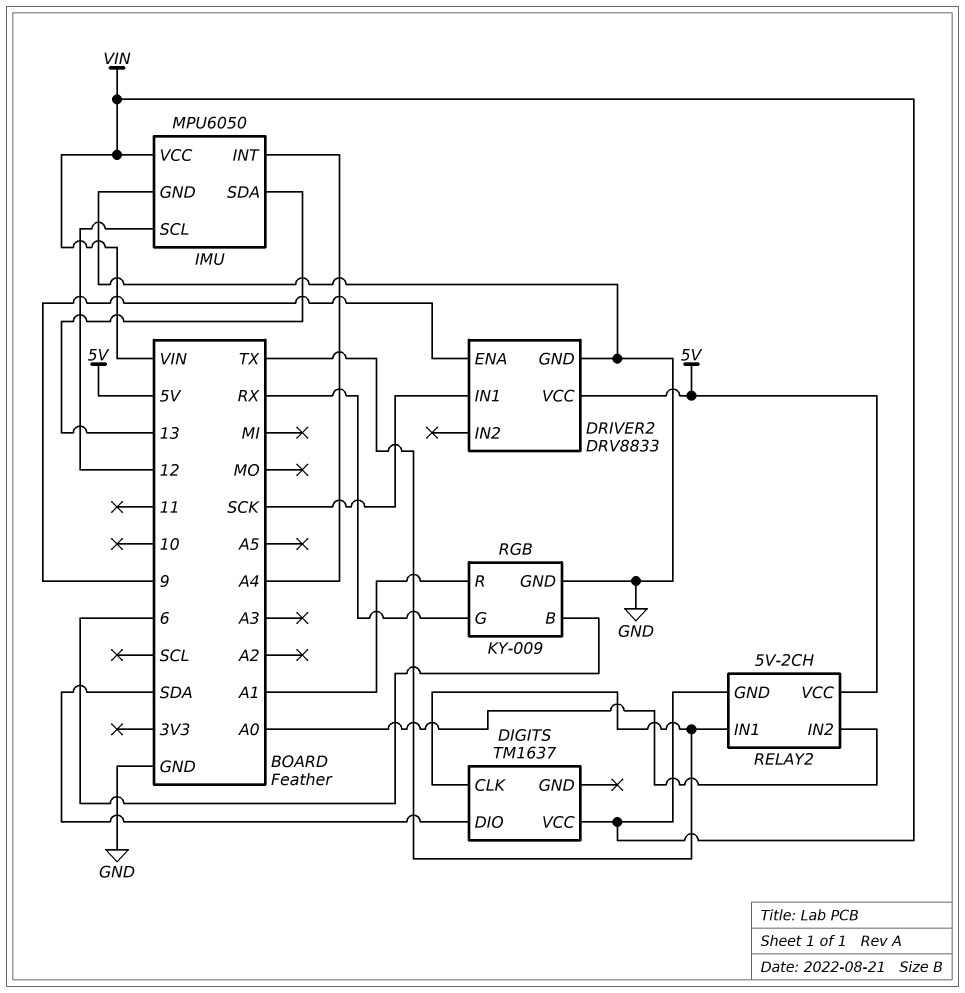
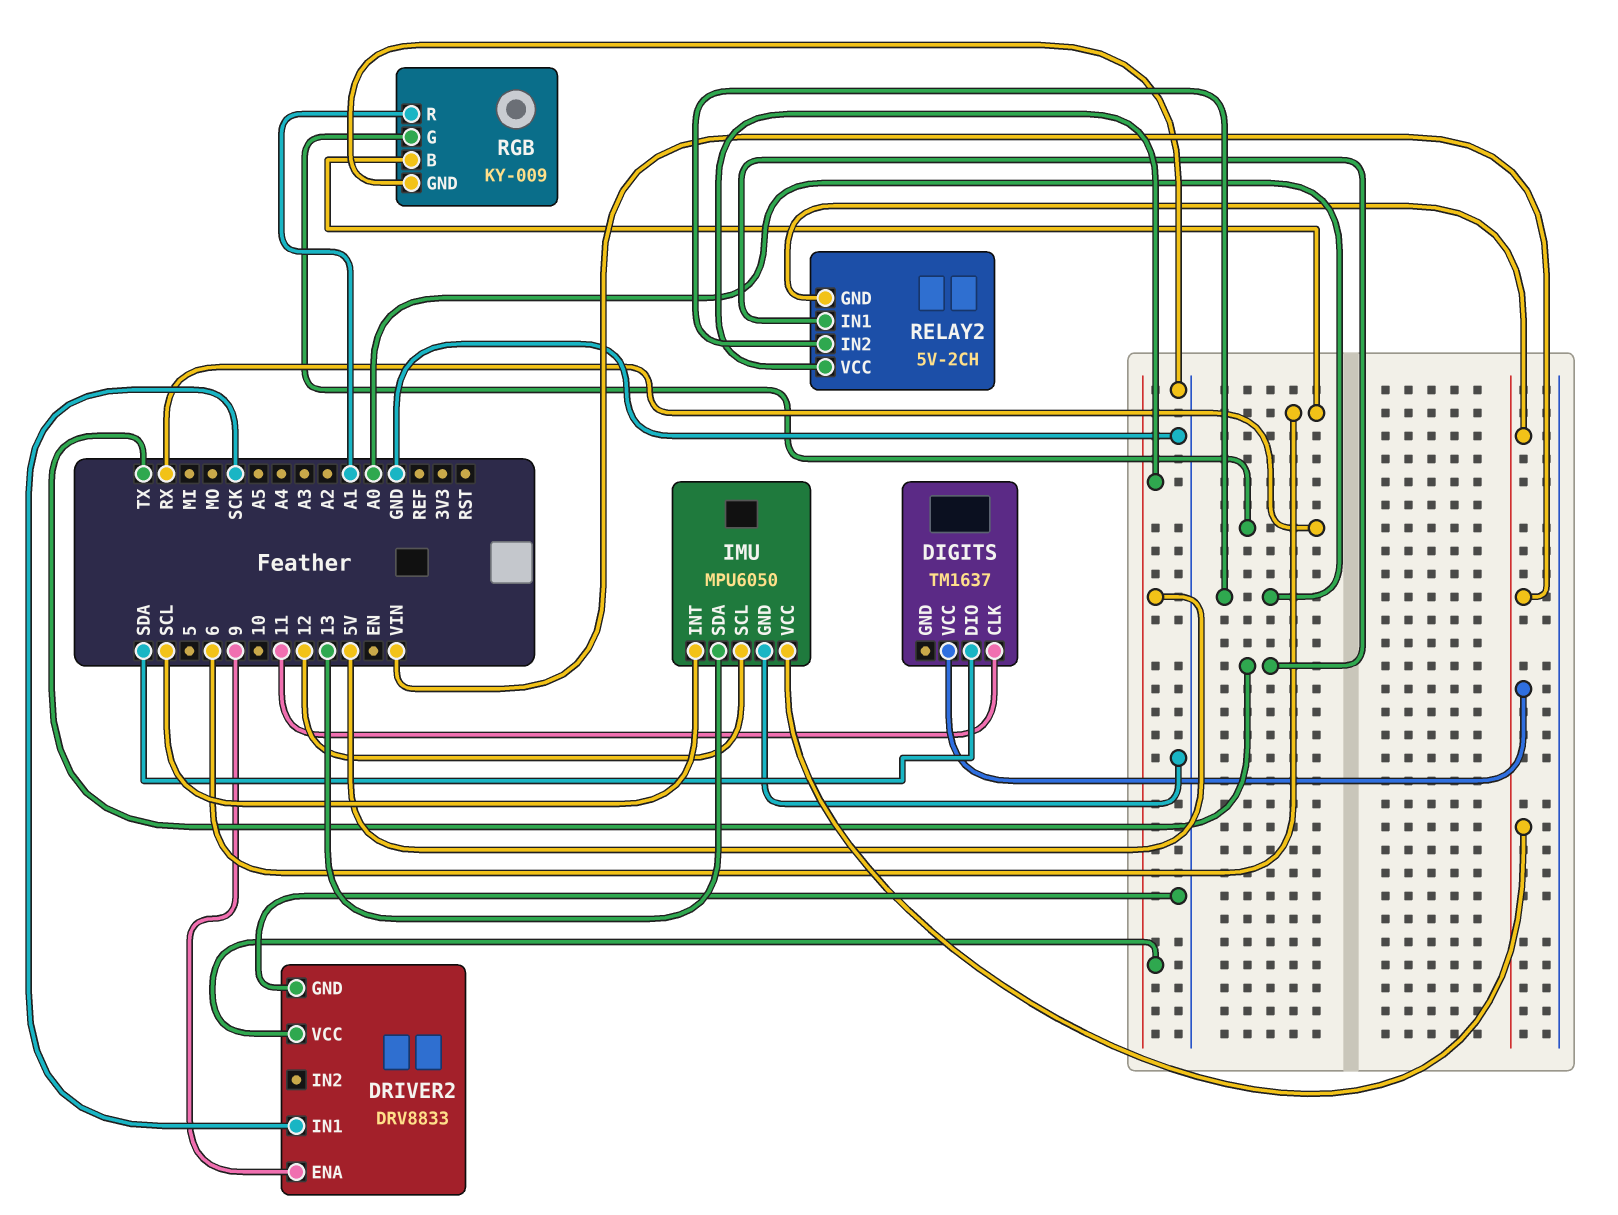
DIGITS pin CLK: TX -> 11
IMU pin INT: A4 -> SCL

